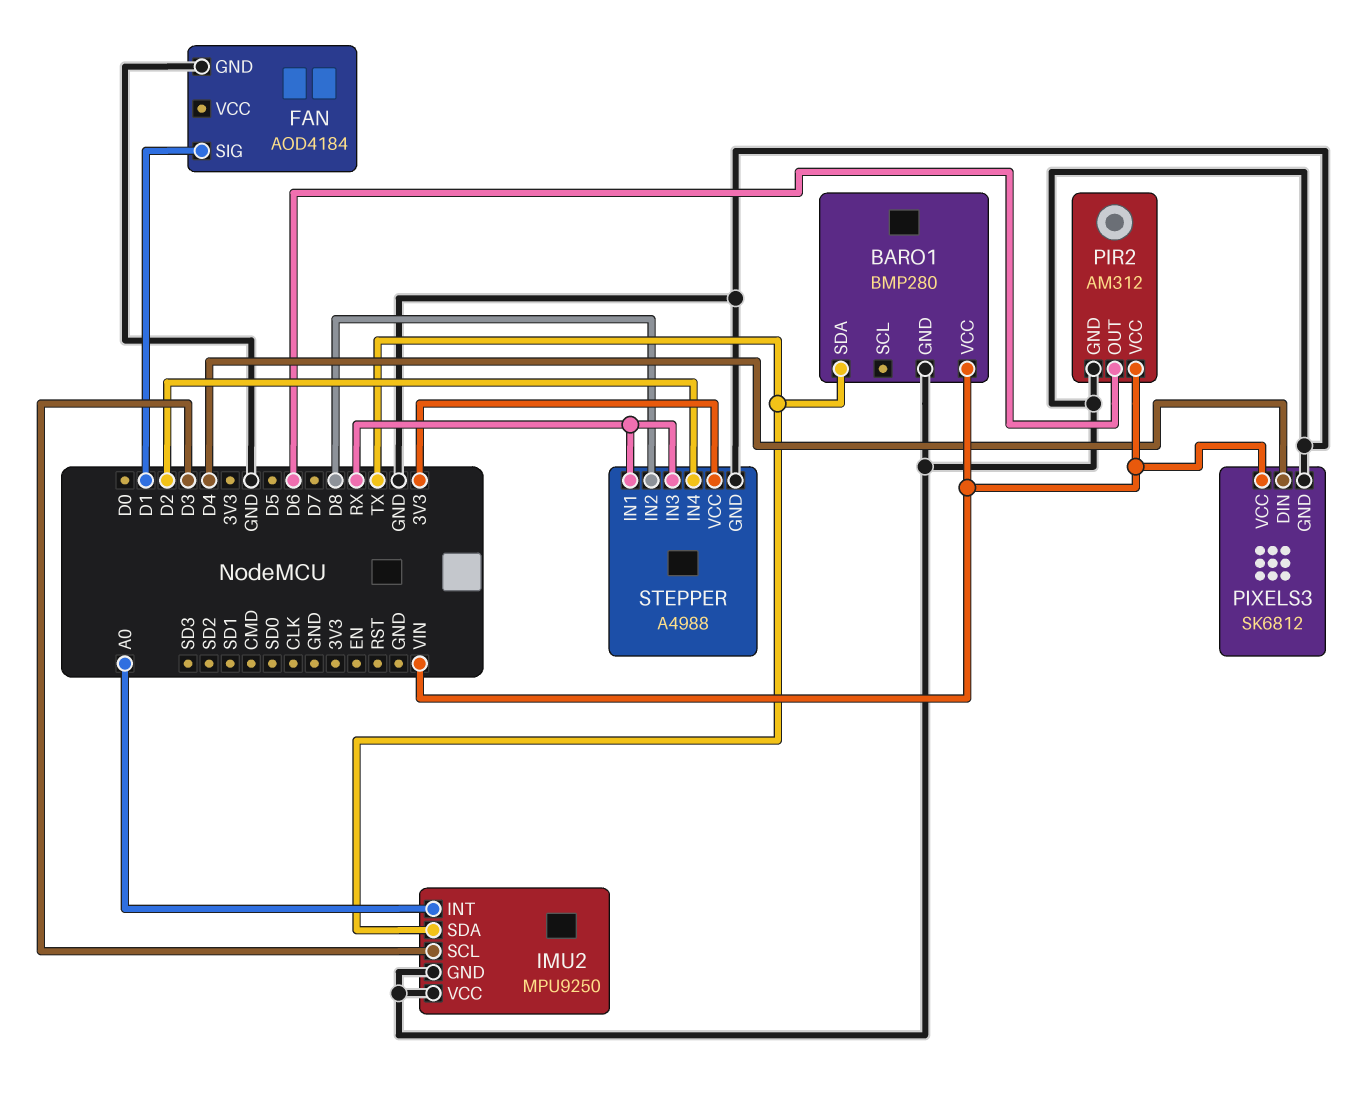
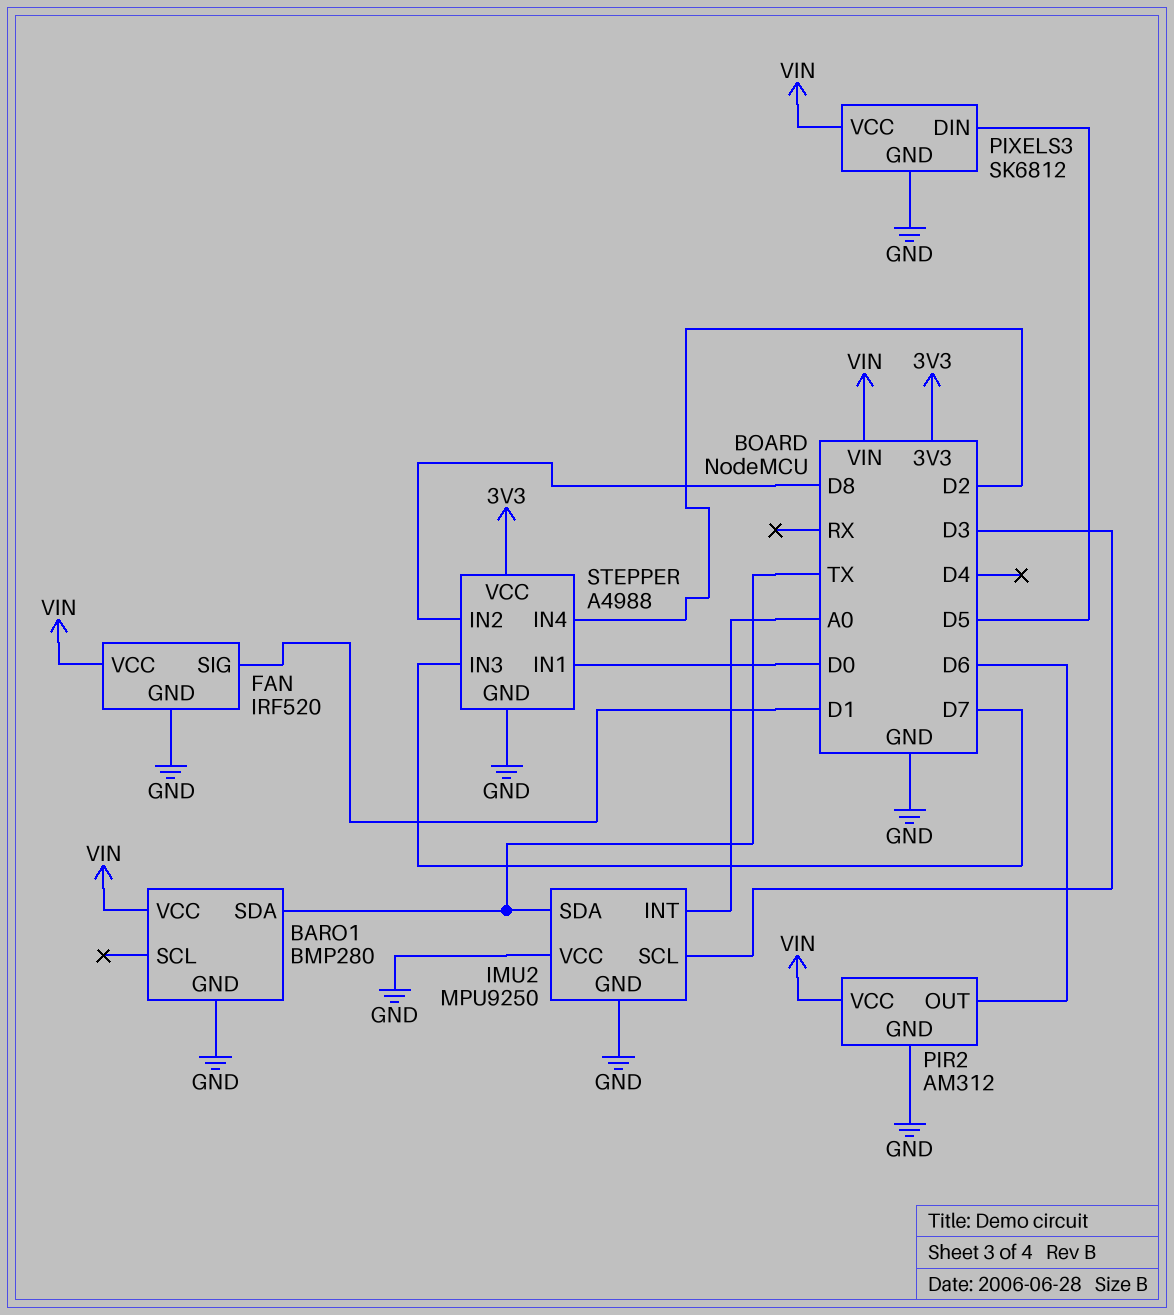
FAN: AOD4184 -> IRF520
FAN pin VCC: none -> VIN
PIXELS3 pin DIN: D4 -> D5
STEPPER pin IN1: RX -> D0
STEPPER pin IN3: RX -> D7

